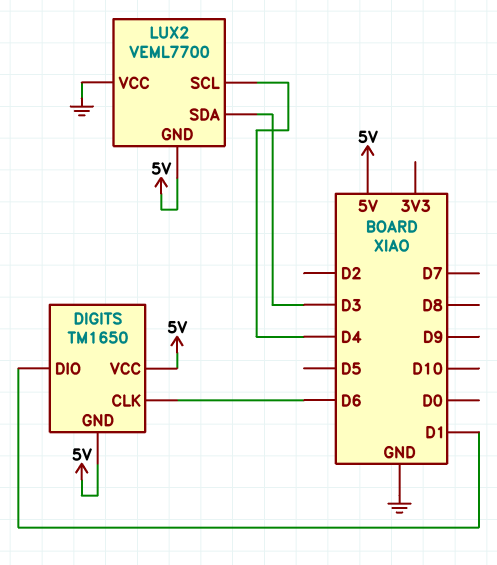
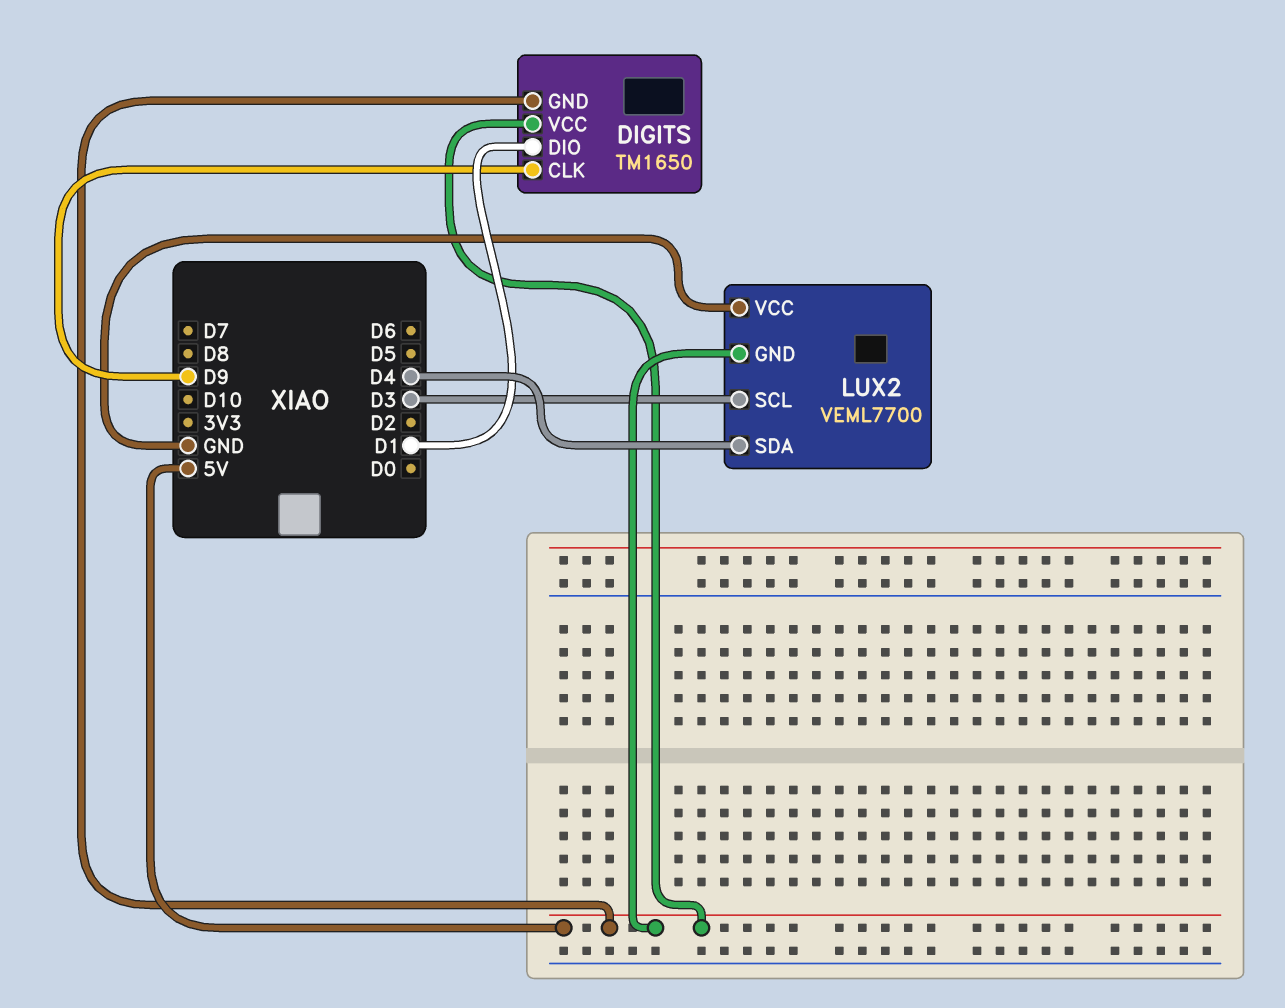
DIGITS pin CLK: D6 -> D9
LUX2 pin SCL: D4 -> D3
LUX2 pin SDA: D3 -> D4

